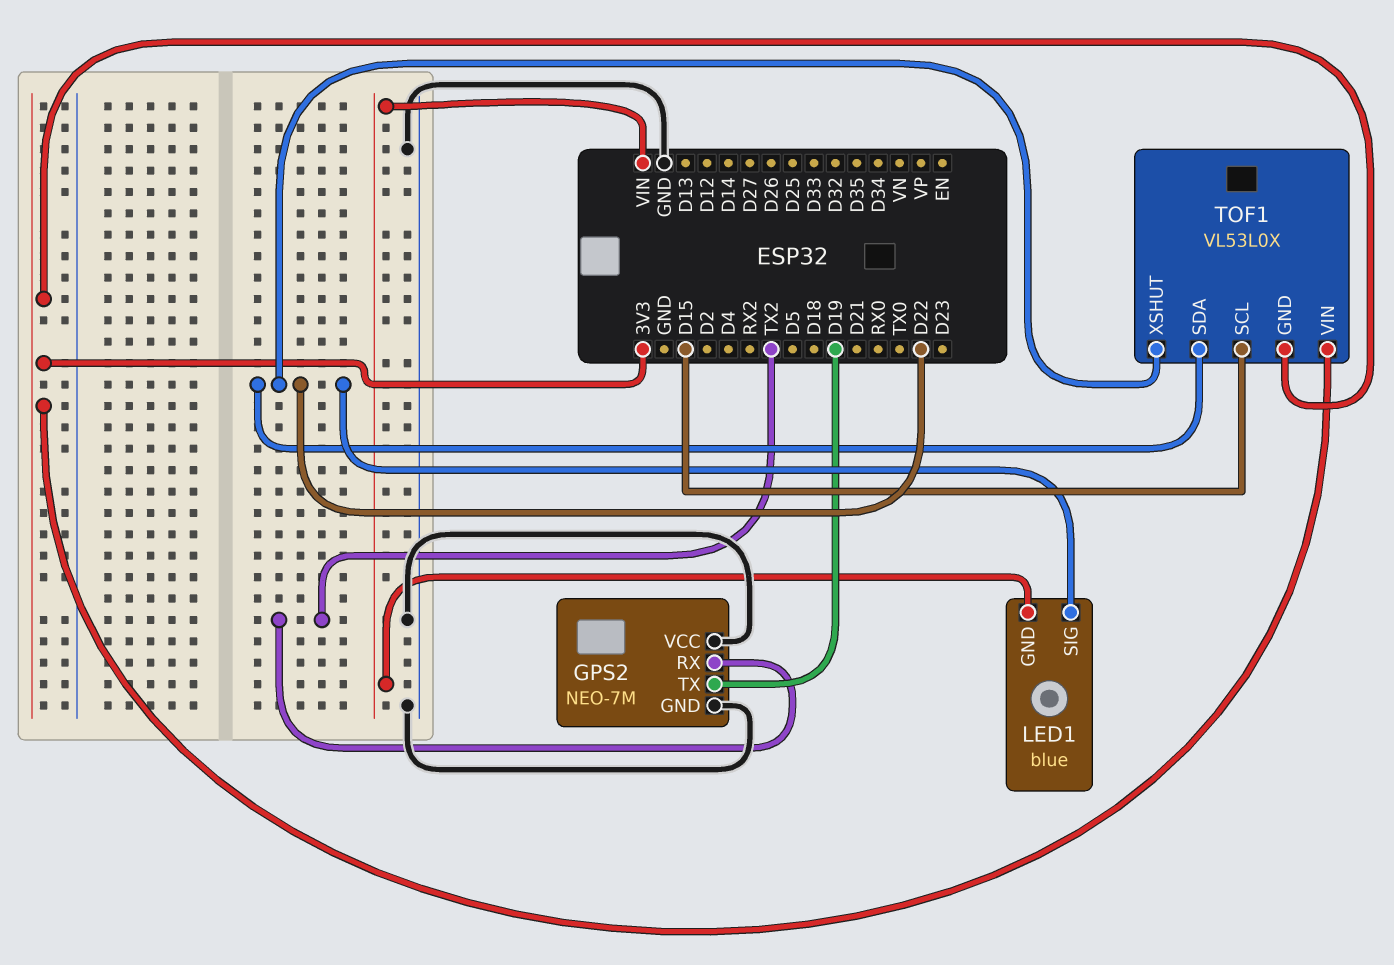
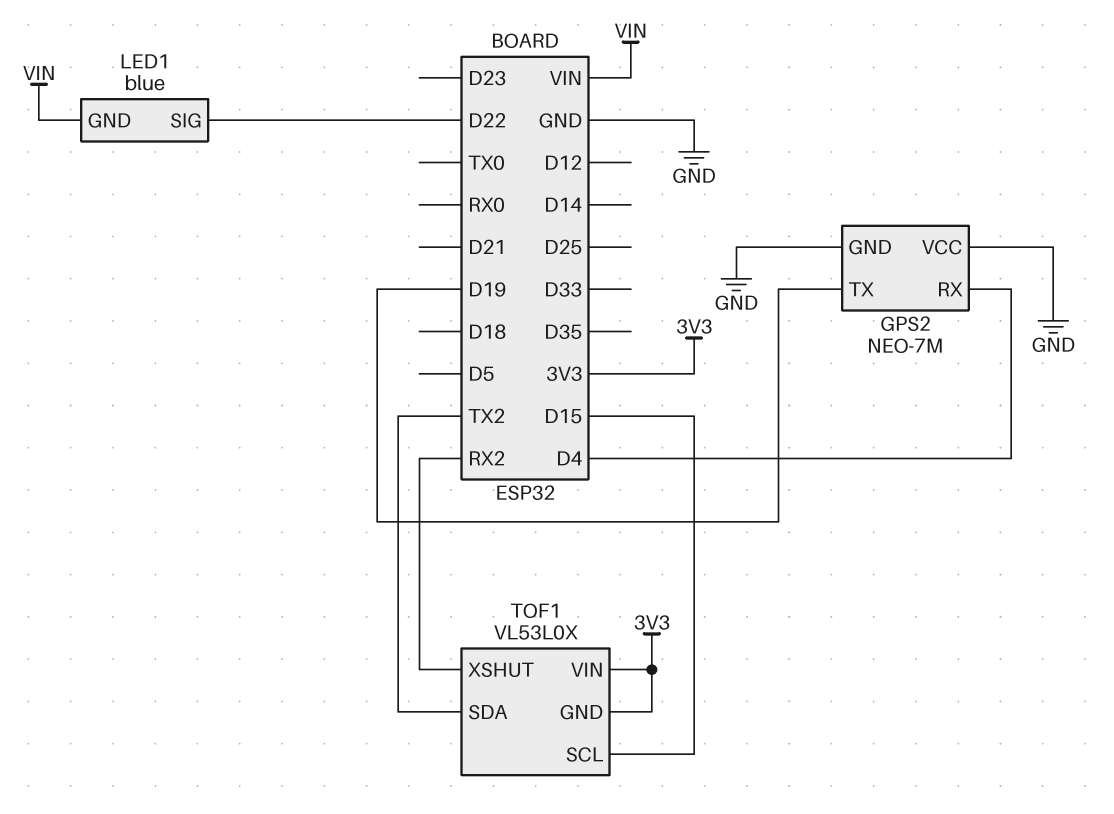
GPS2 pin RX: TX2 -> D4
TOF1 pin SDA: D22 -> TX2
TOF1 pin XSHUT: D22 -> RX2

